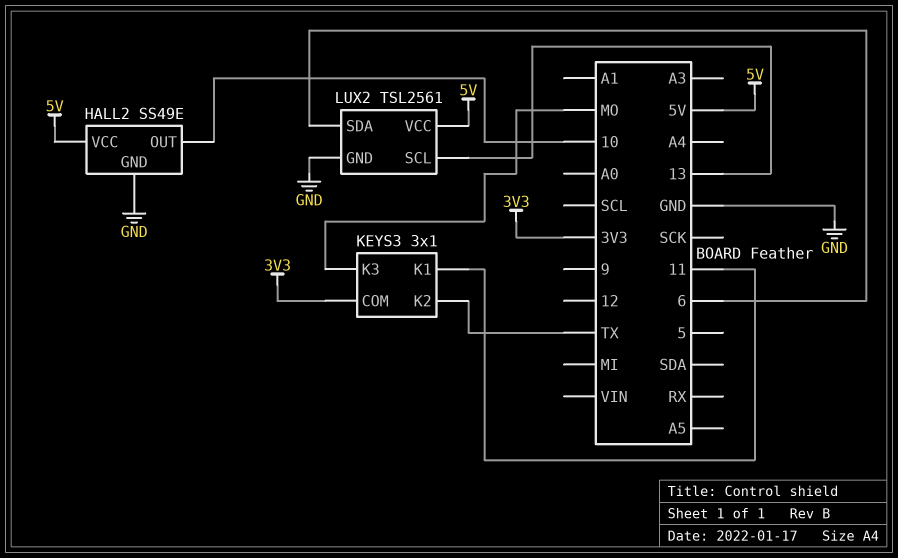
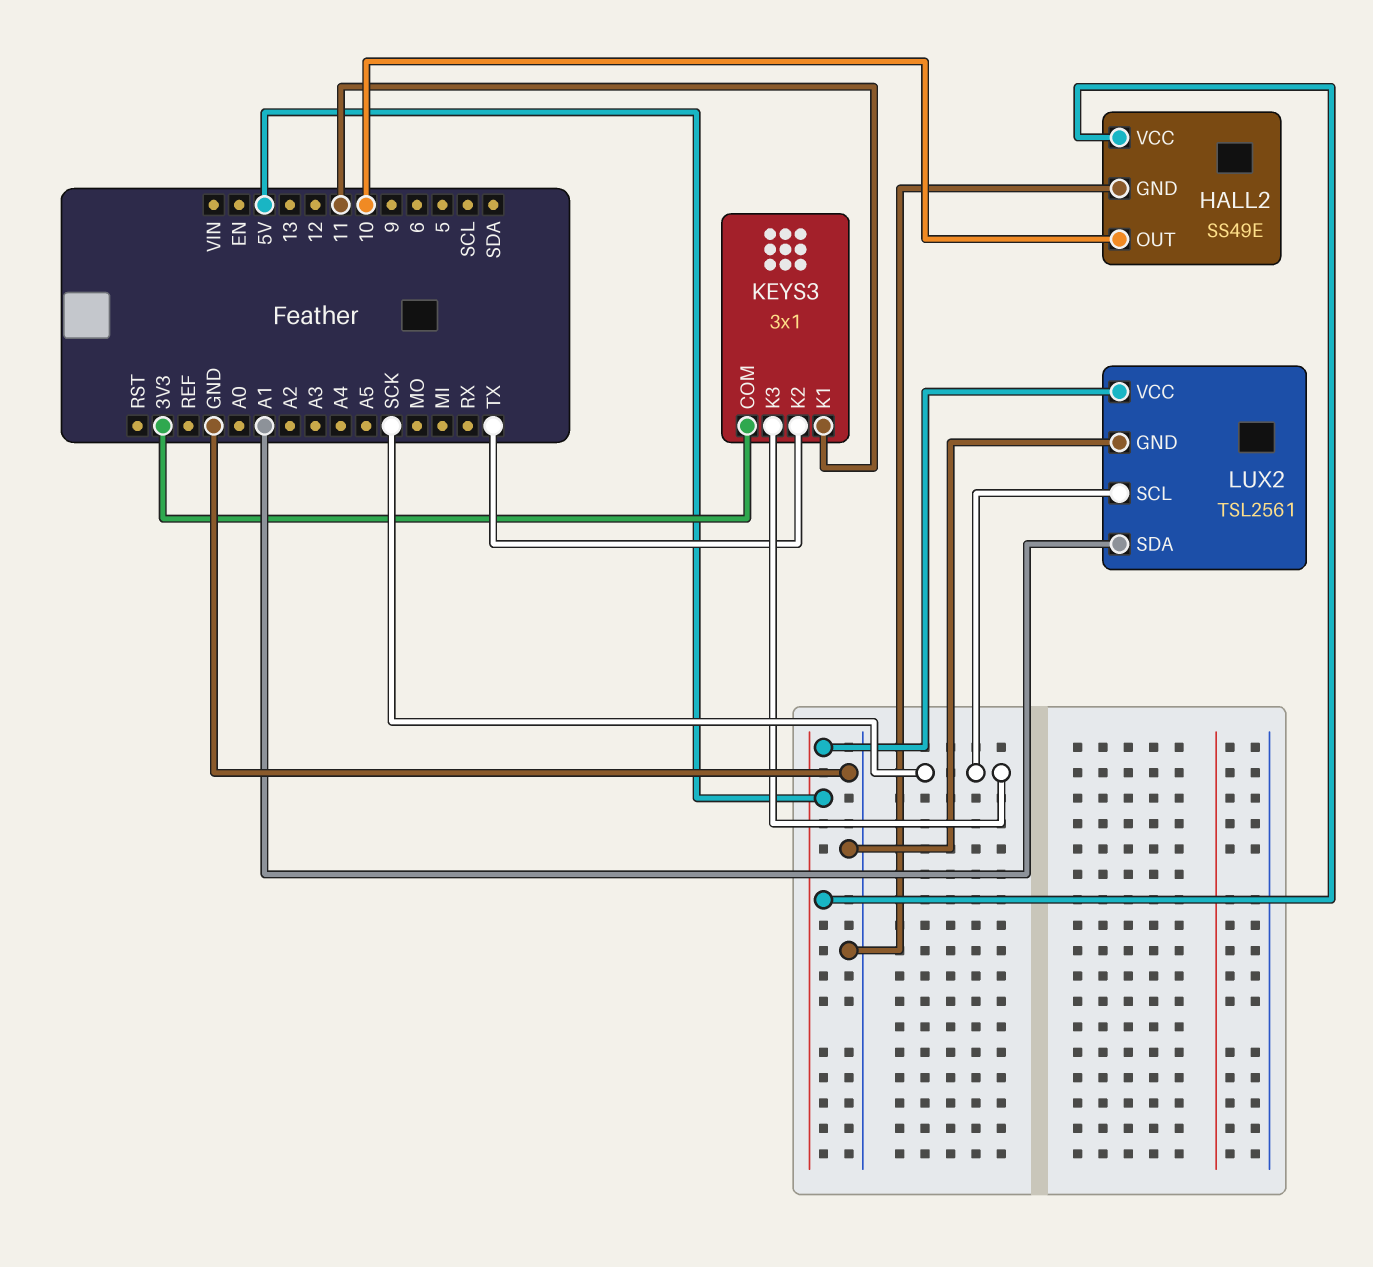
KEYS3 pin K3: MO -> SCK
LUX2 pin SCL: 13 -> SCK
LUX2 pin SDA: 6 -> A1

